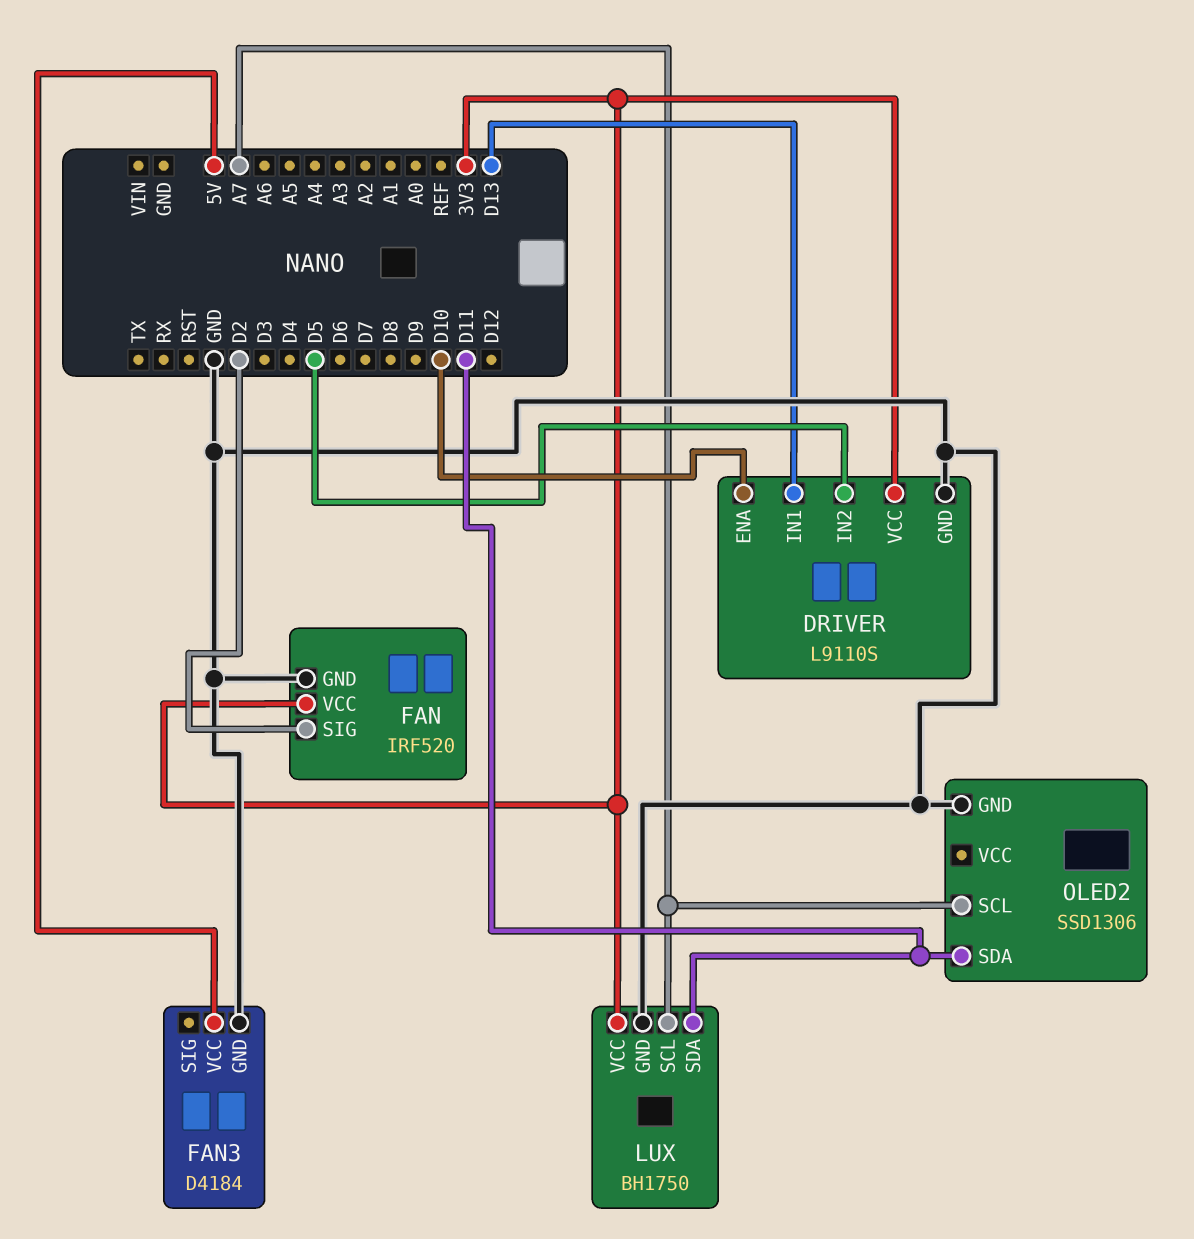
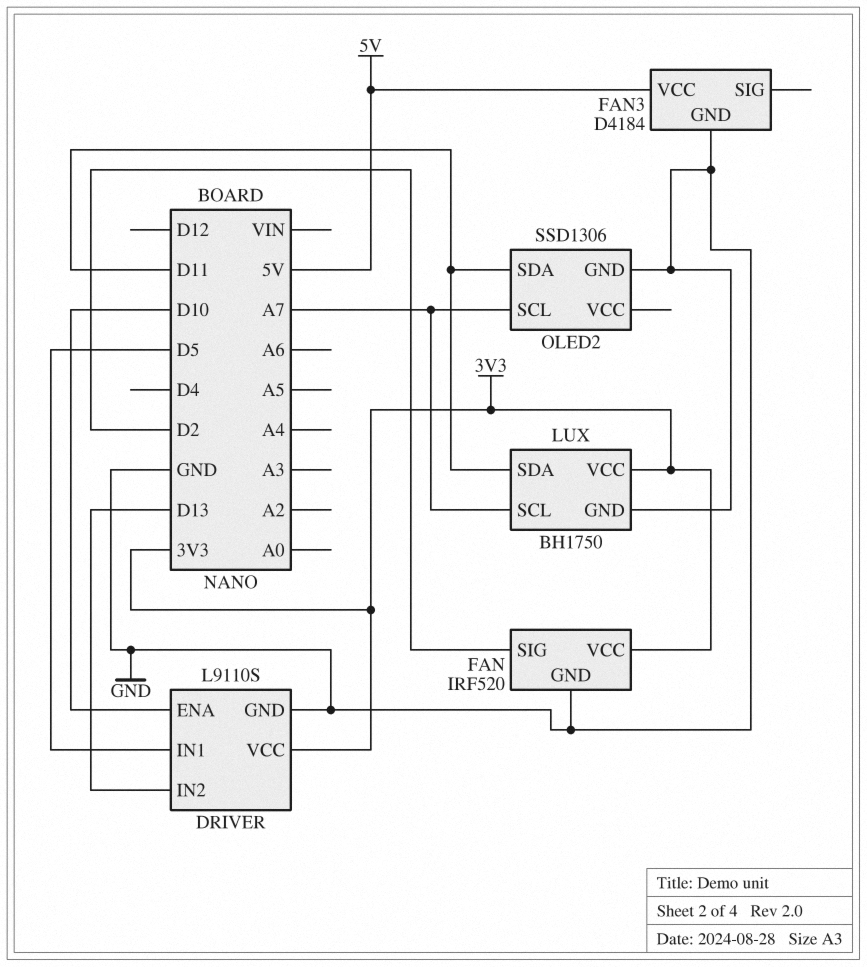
DRIVER pin IN1: D13 -> D5
DRIVER pin IN2: D5 -> D13

